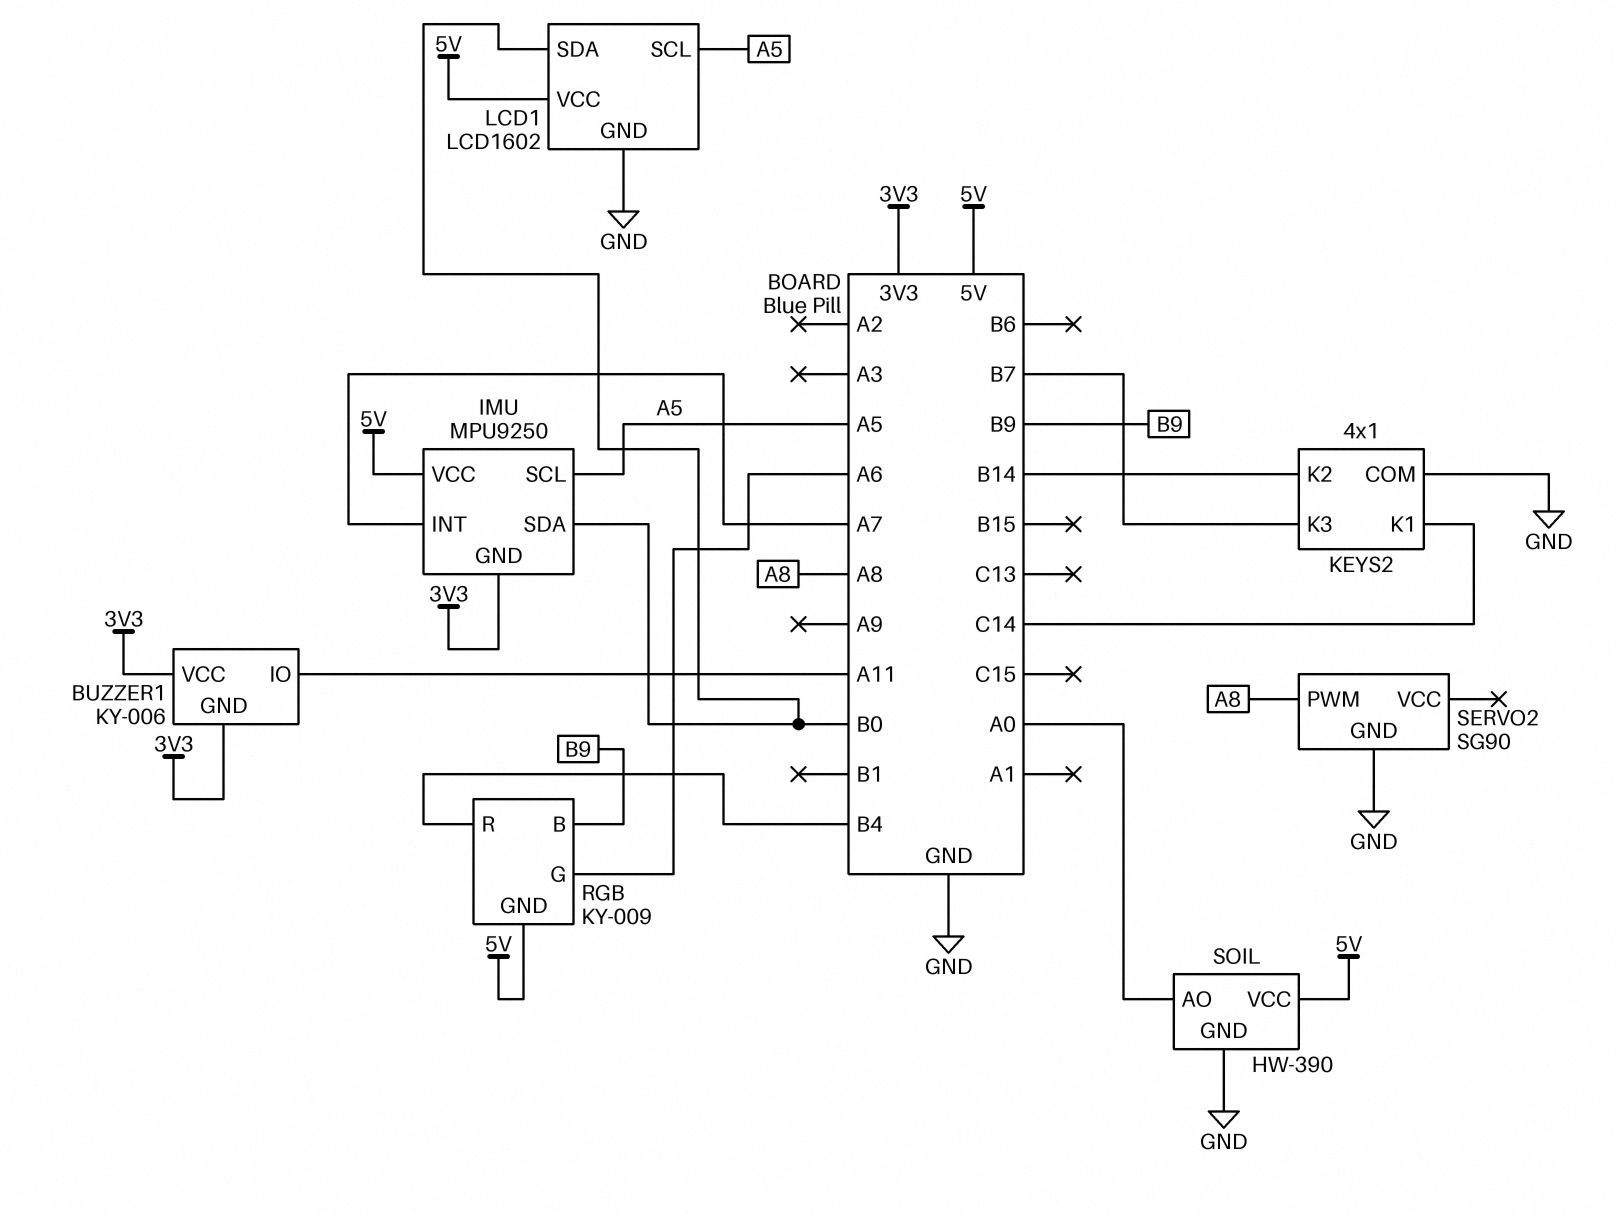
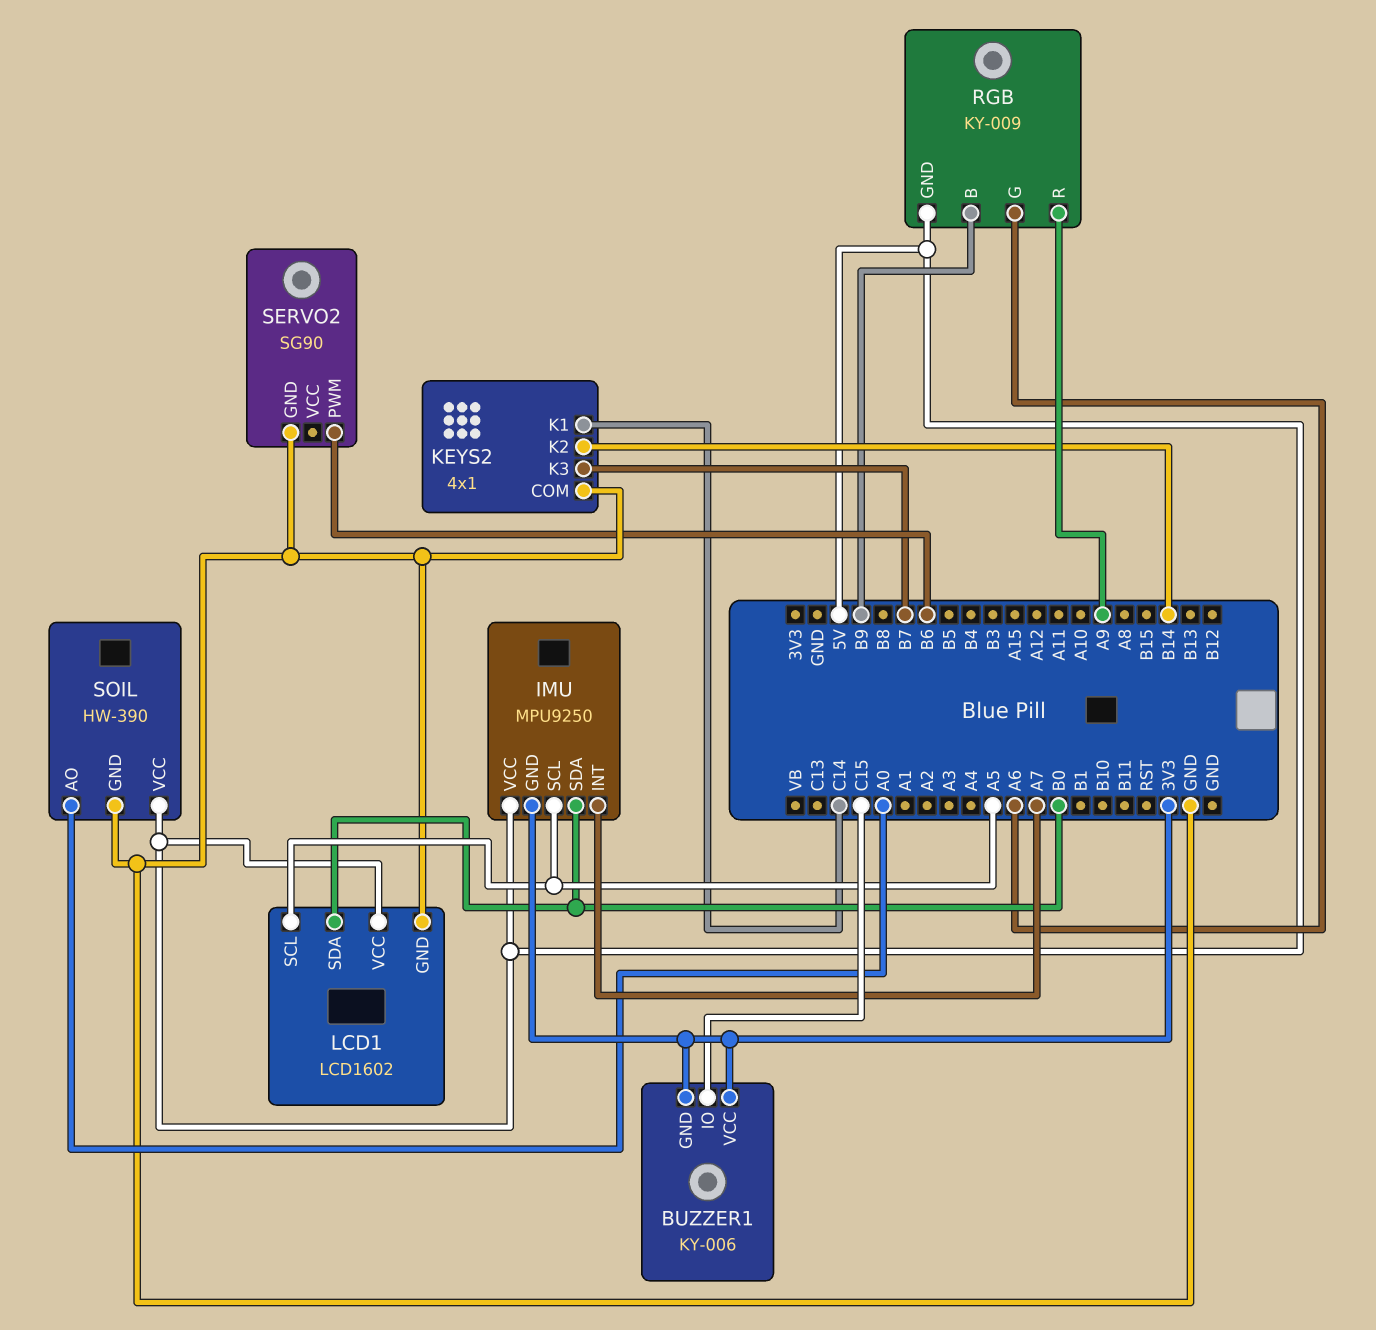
BUZZER1 pin IO: A11 -> C15
RGB pin R: B4 -> A9
SERVO2 pin PWM: A8 -> B6

